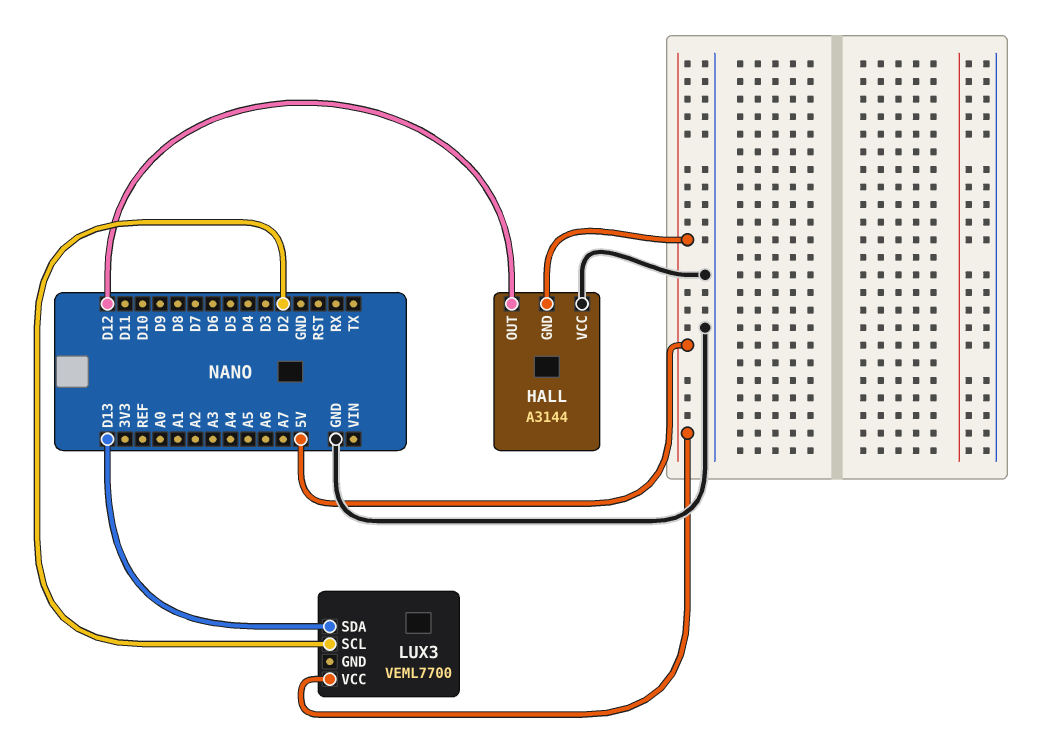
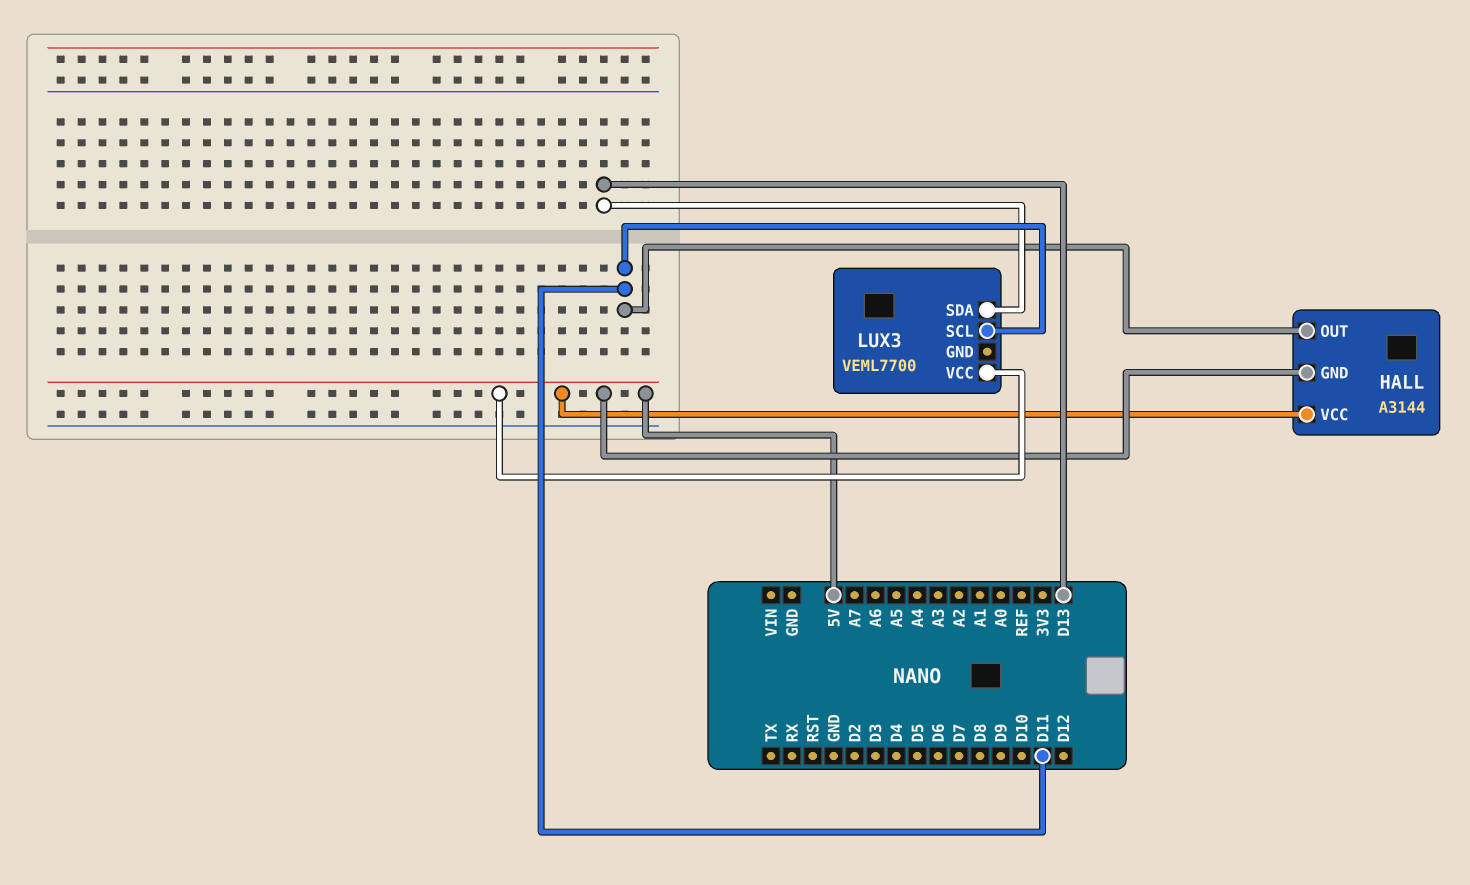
HALL pin OUT: D12 -> D11
HALL pin VCC: GND -> 5V
LUX3 pin SCL: D2 -> D11

